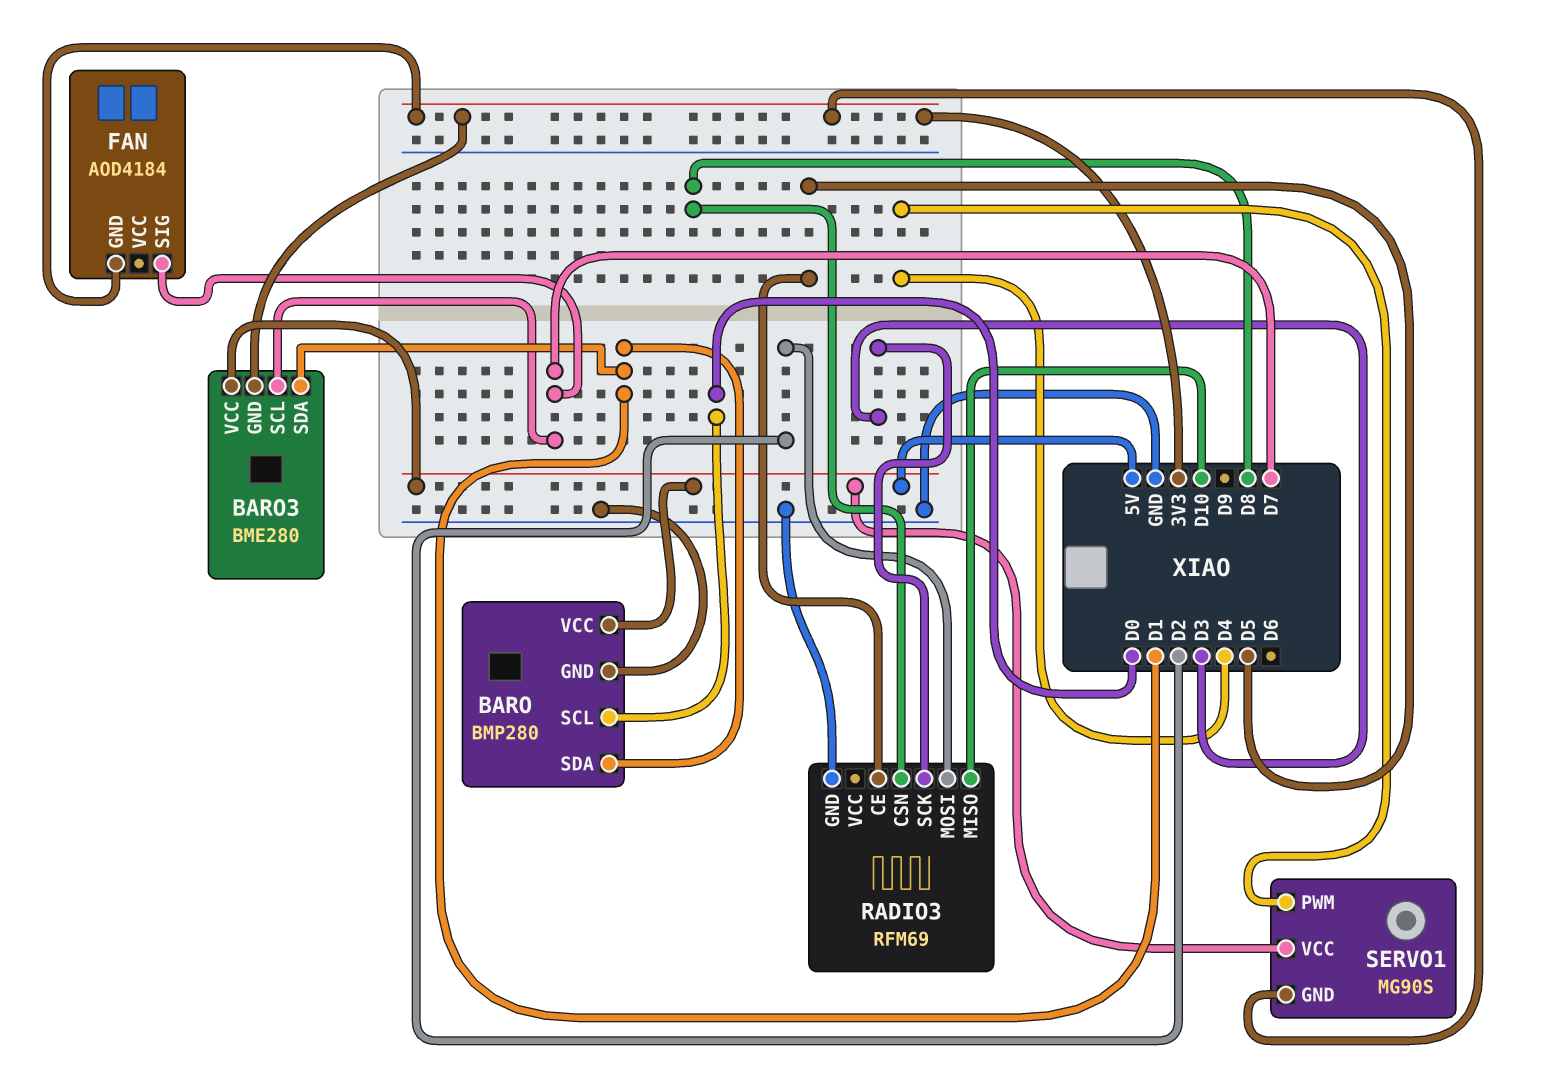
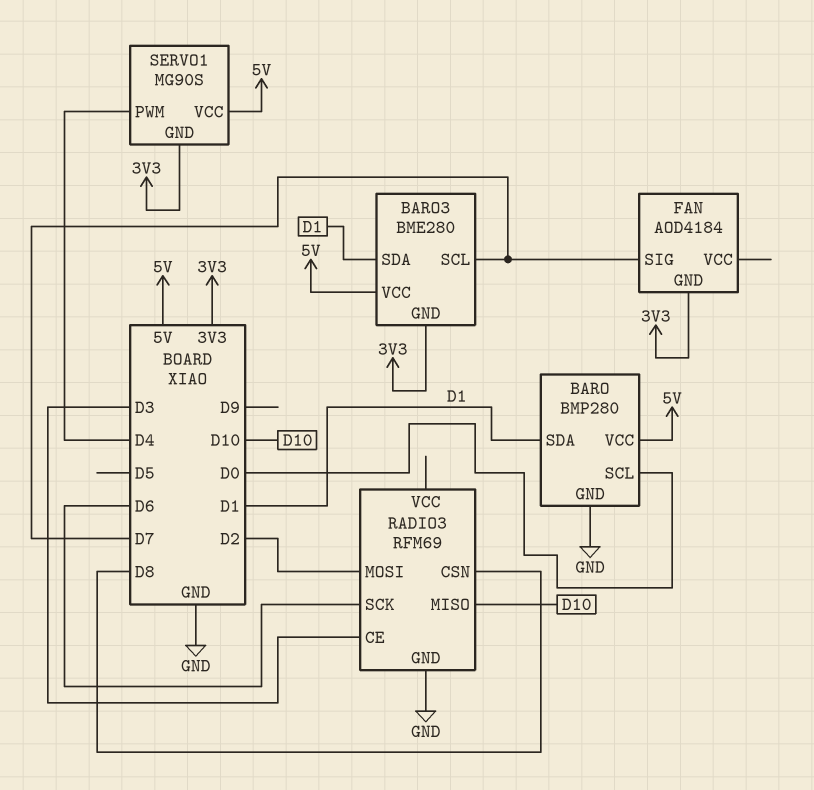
RADIO3 pin CE: D5 -> D3
RADIO3 pin SCK: D3 -> D6

